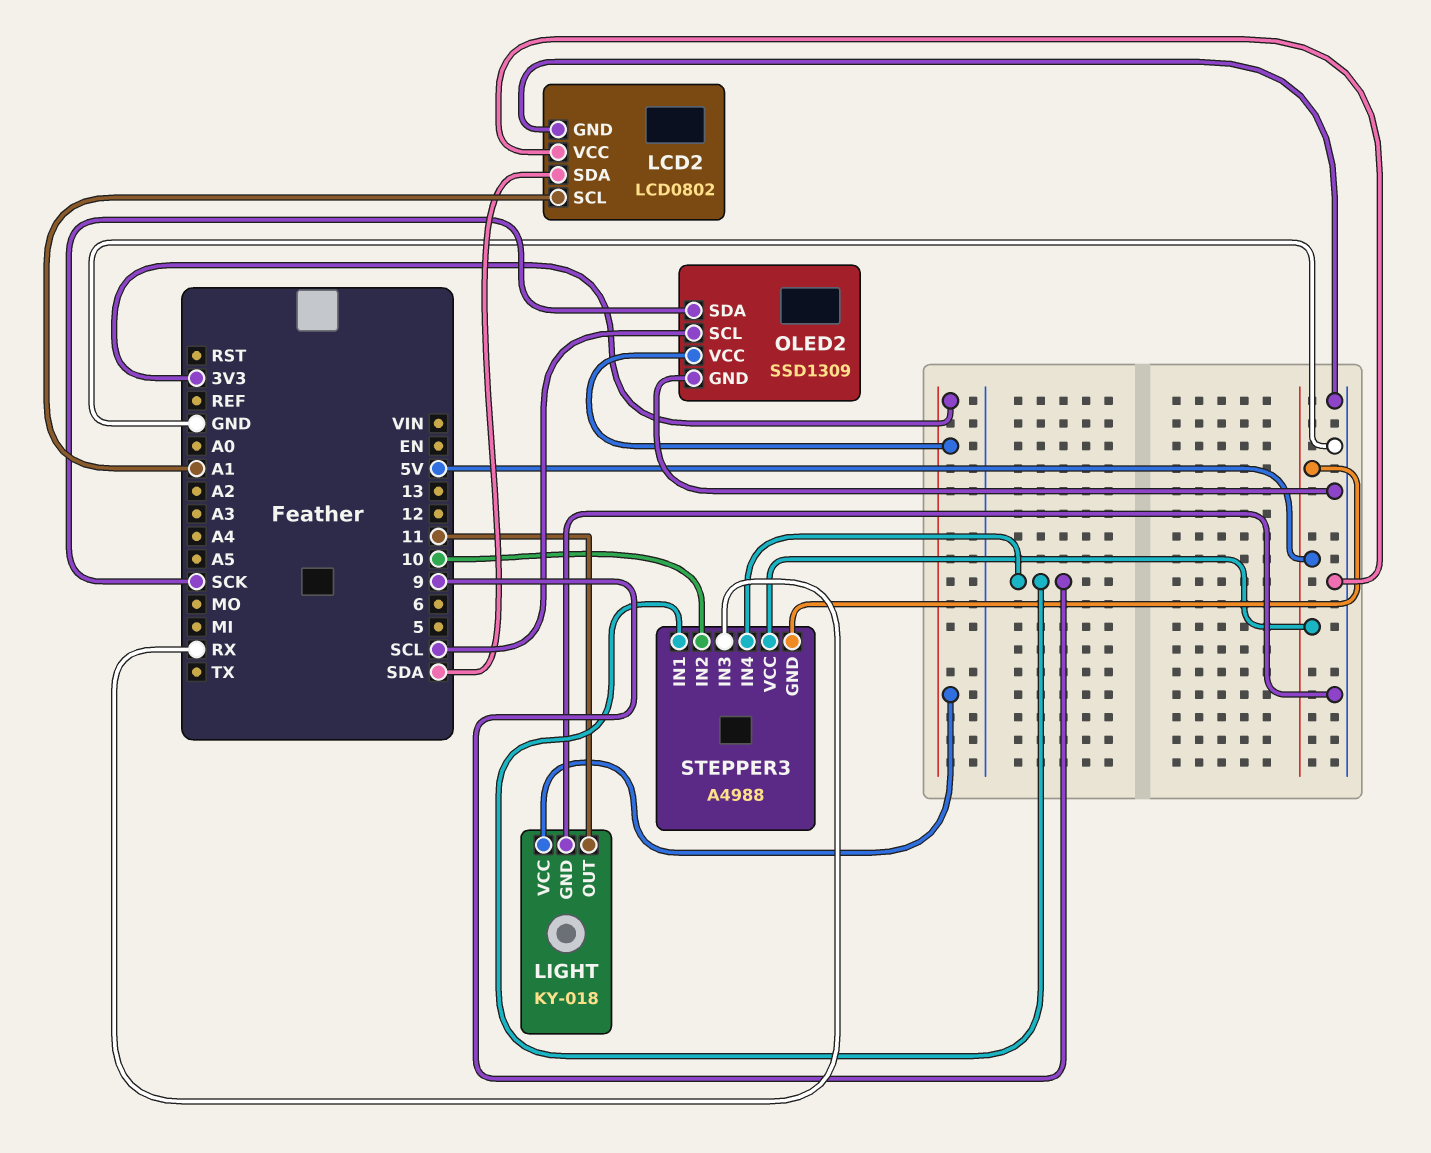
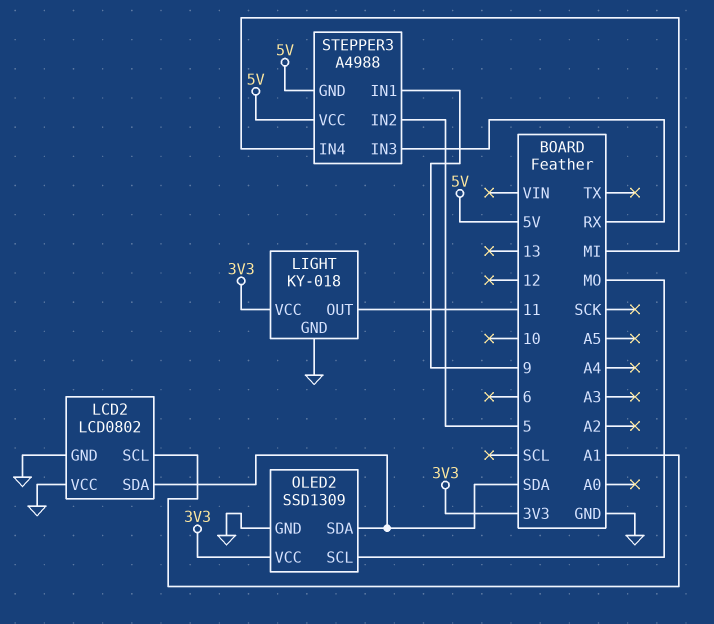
OLED2 pin SCL: SCL -> MO
OLED2 pin SDA: SCK -> SDA
STEPPER3 pin IN2: 10 -> 5
STEPPER3 pin IN4: 9 -> MI

